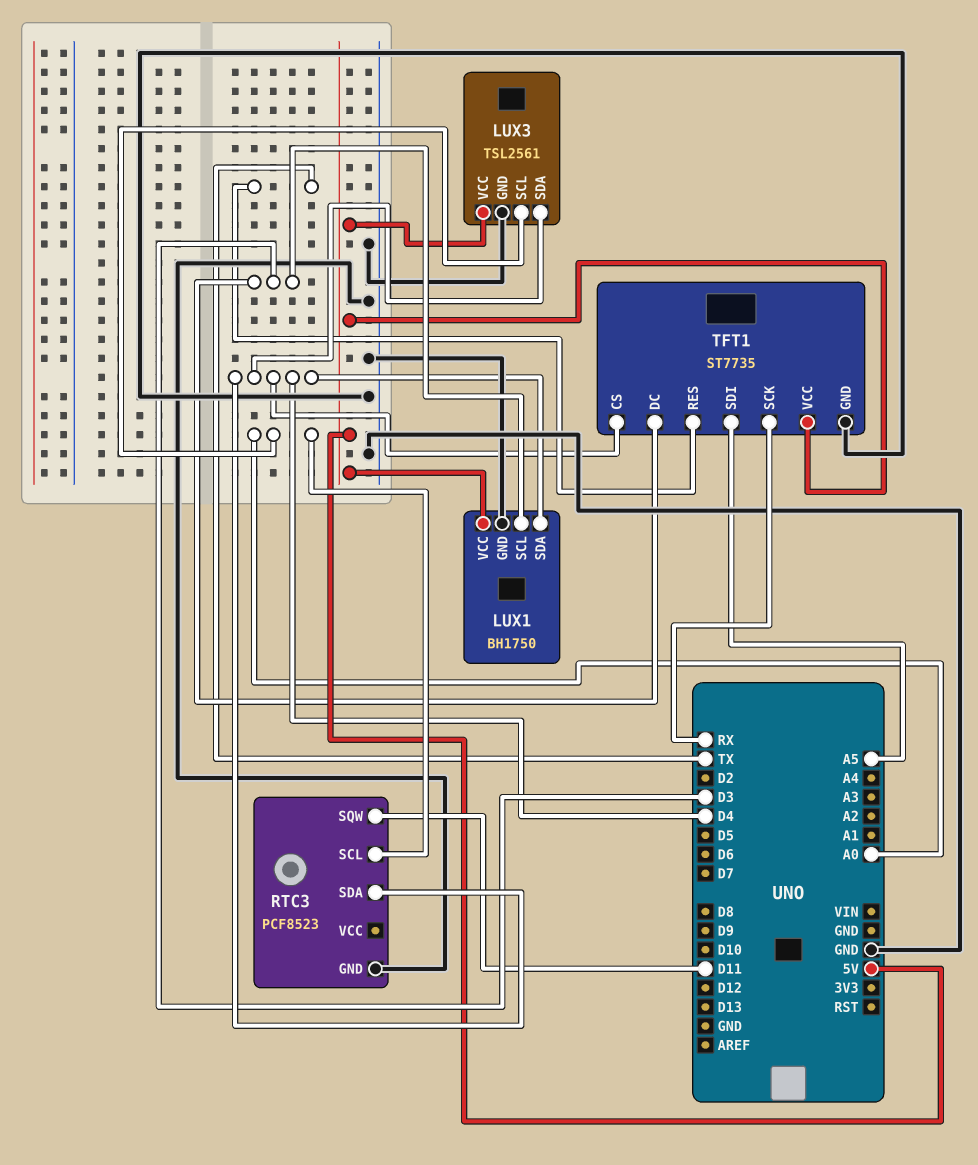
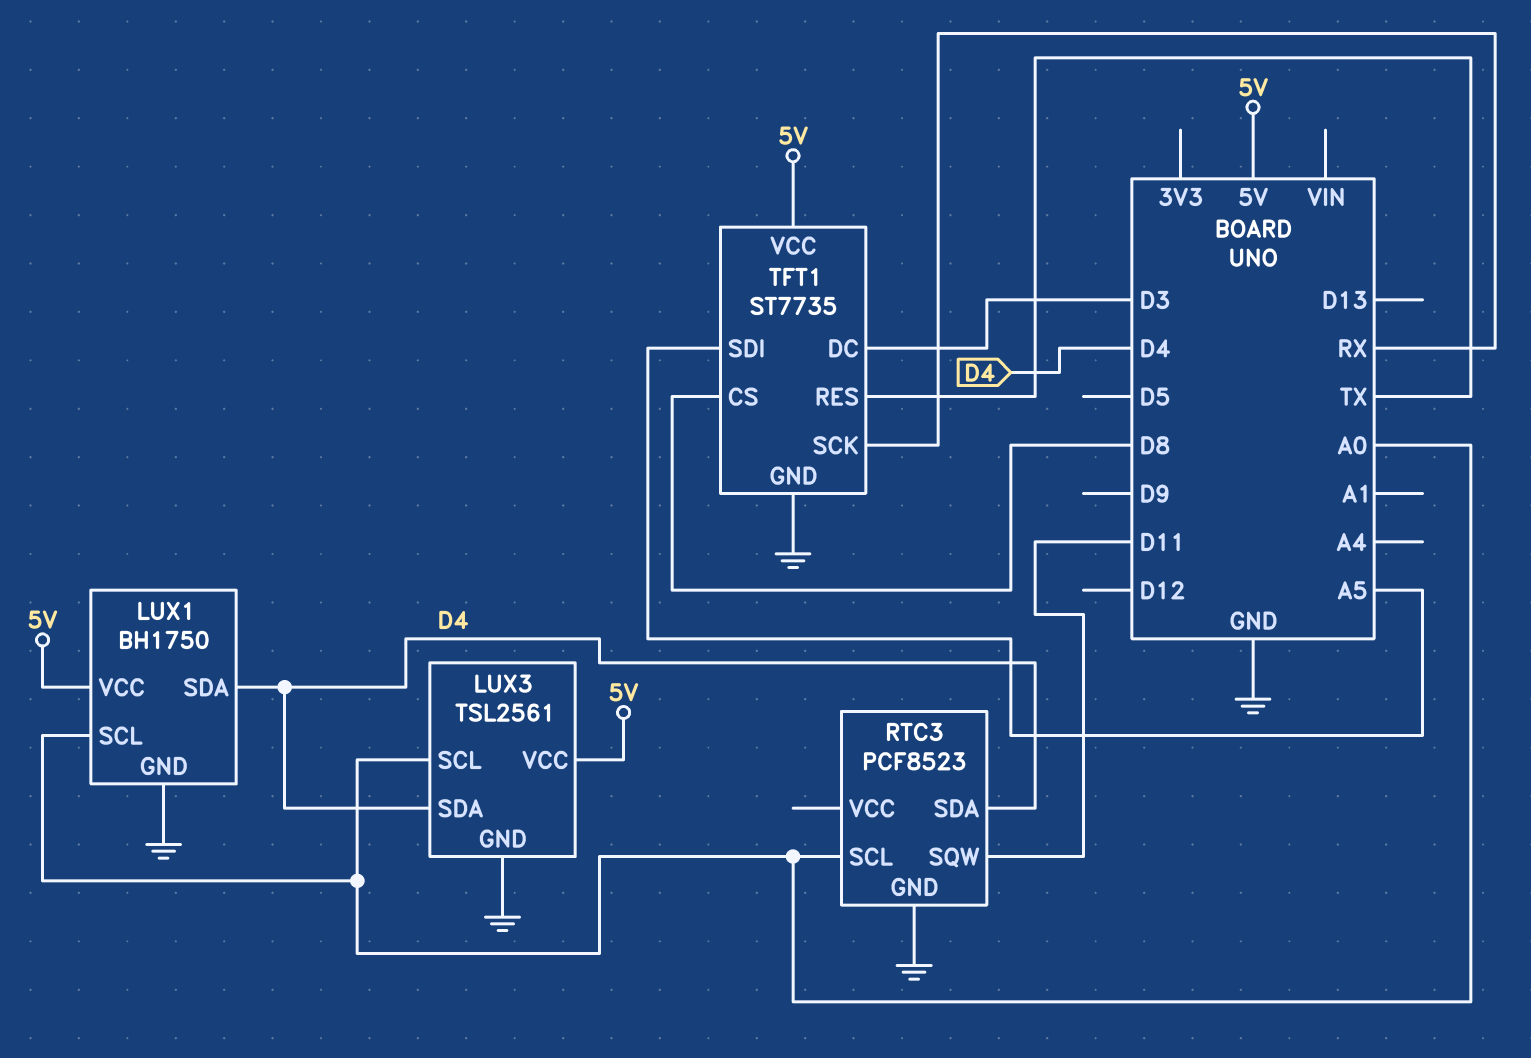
LUX1 pin SCL: D3 -> A0
TFT1 pin CS: D4 -> D8

